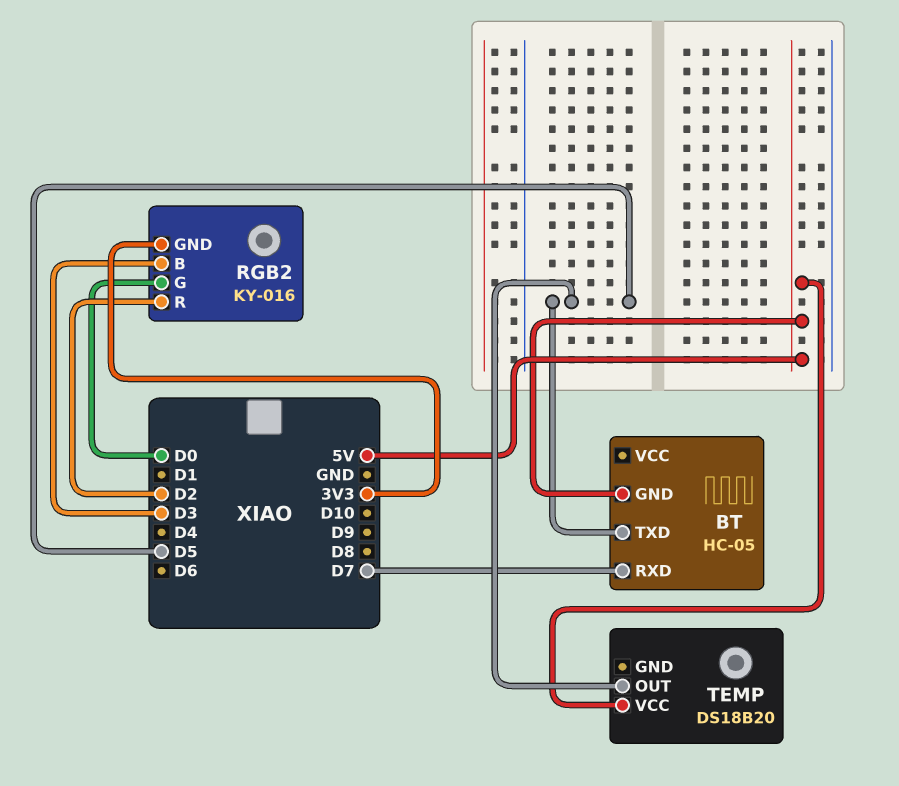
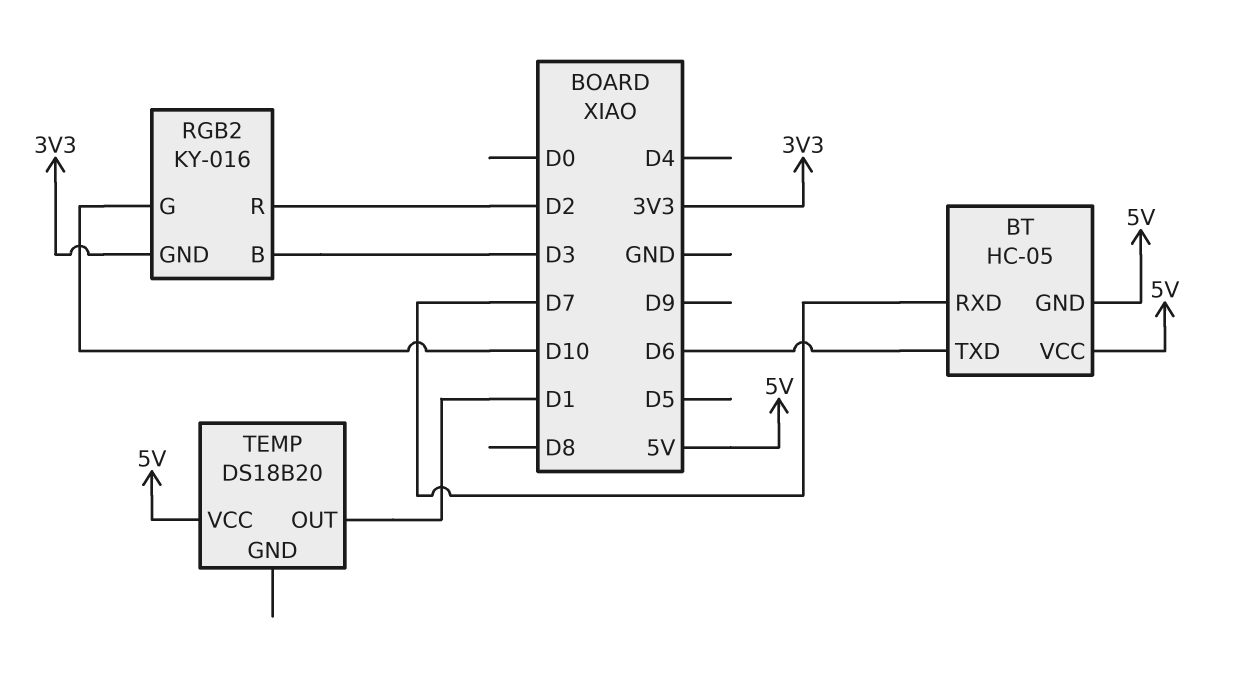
BT pin TXD: D5 -> D6
BT pin VCC: none -> 5V
RGB2 pin G: D0 -> D10
TEMP pin OUT: D5 -> D1

